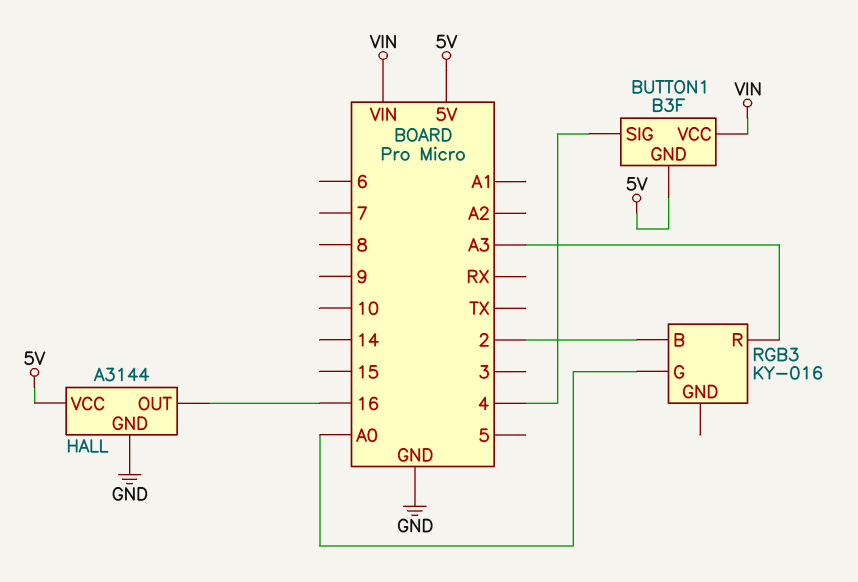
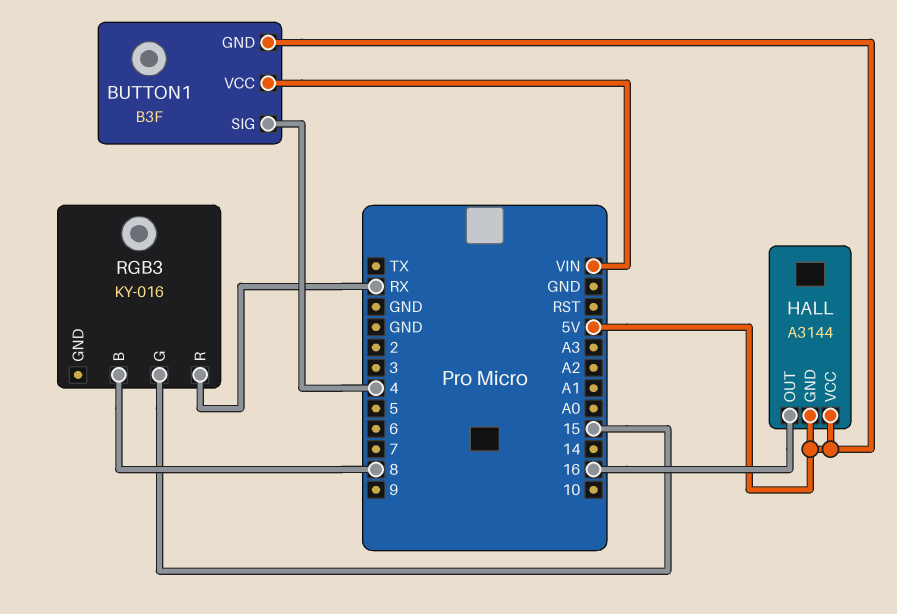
HALL pin GND: GND -> 5V
RGB3 pin B: 2 -> 8
RGB3 pin G: A0 -> 15
RGB3 pin R: A3 -> RX

